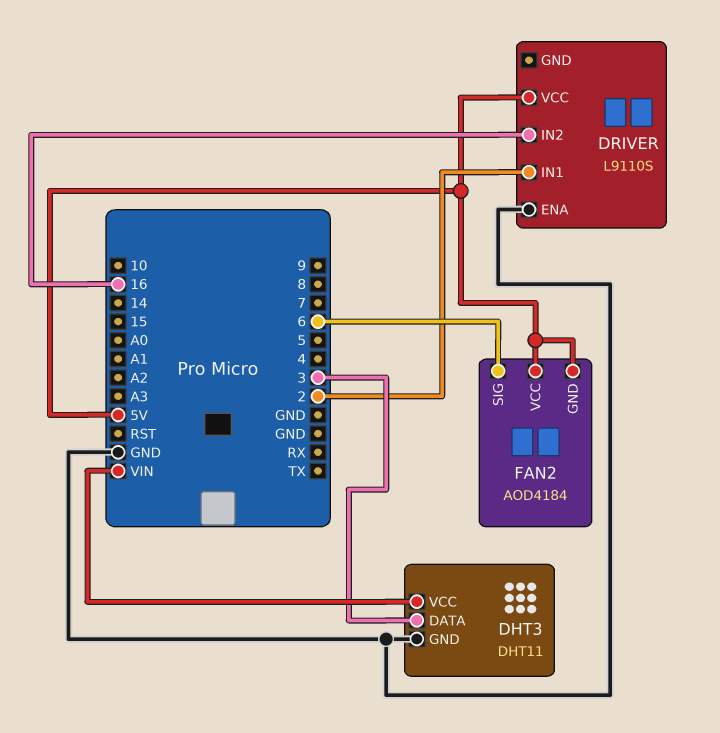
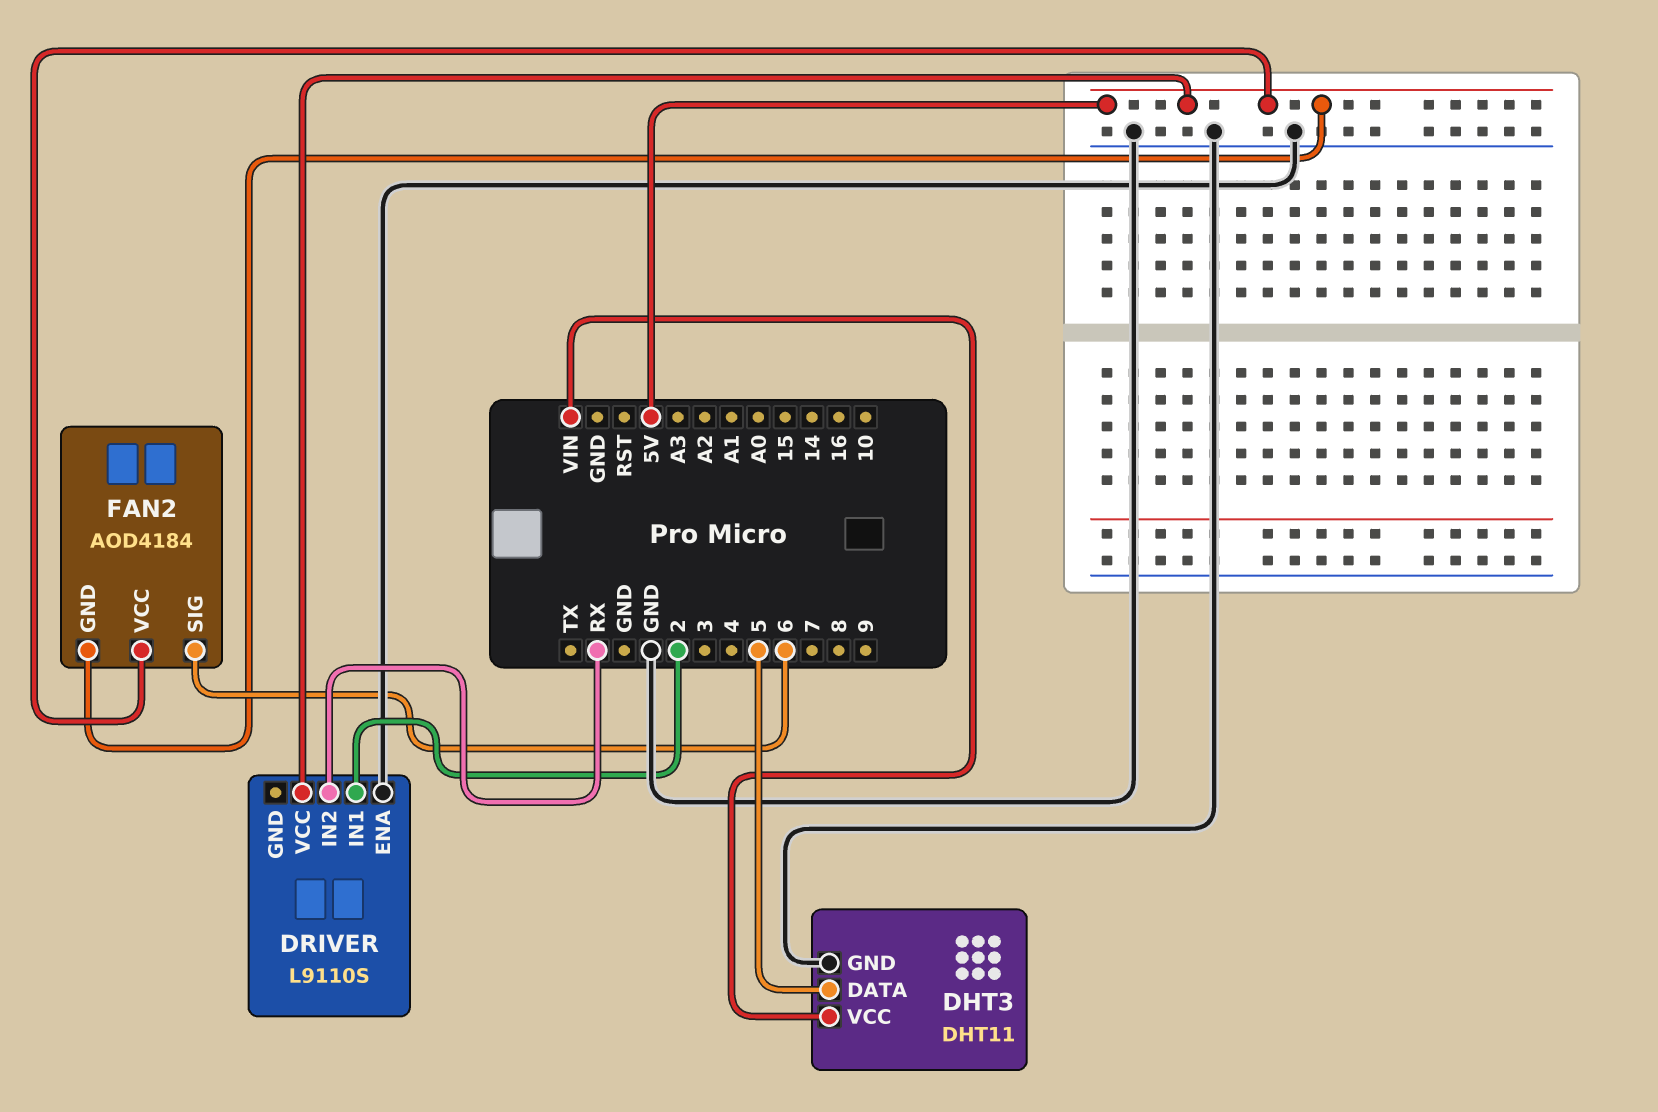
DHT3 pin DATA: 3 -> 5
DRIVER pin IN2: 16 -> RX

